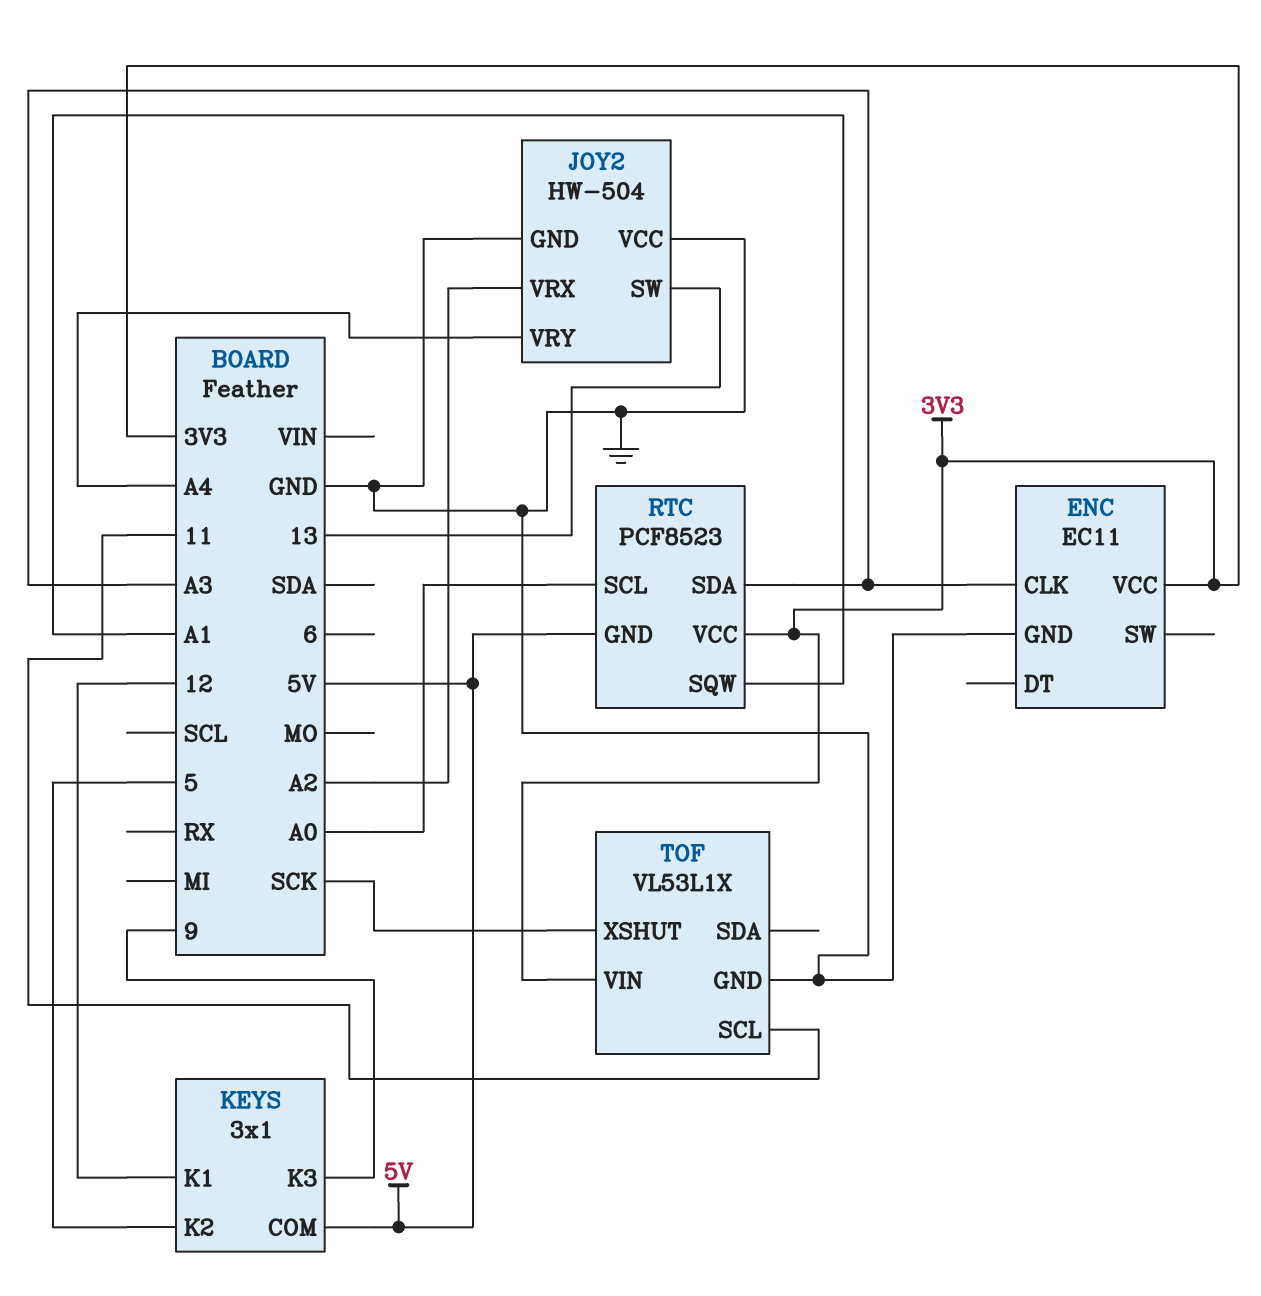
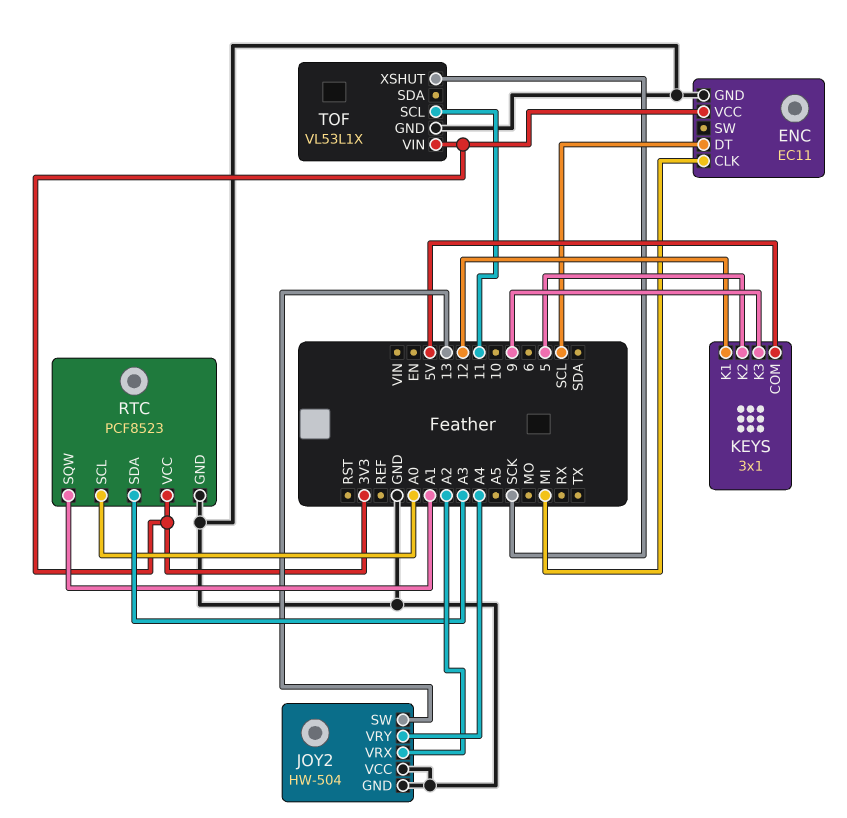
ENC pin CLK: A3 -> MI
ENC pin DT: none -> SCL
RTC pin GND: 5V -> GND

